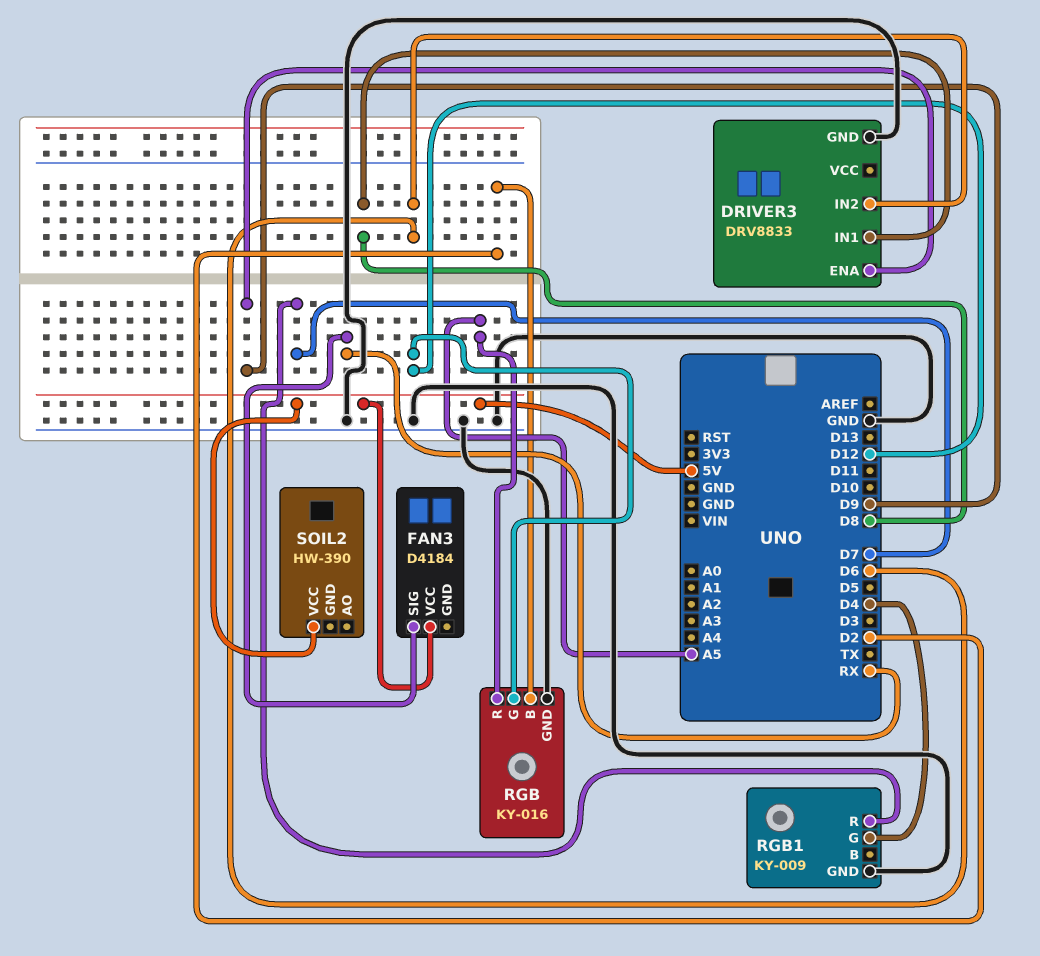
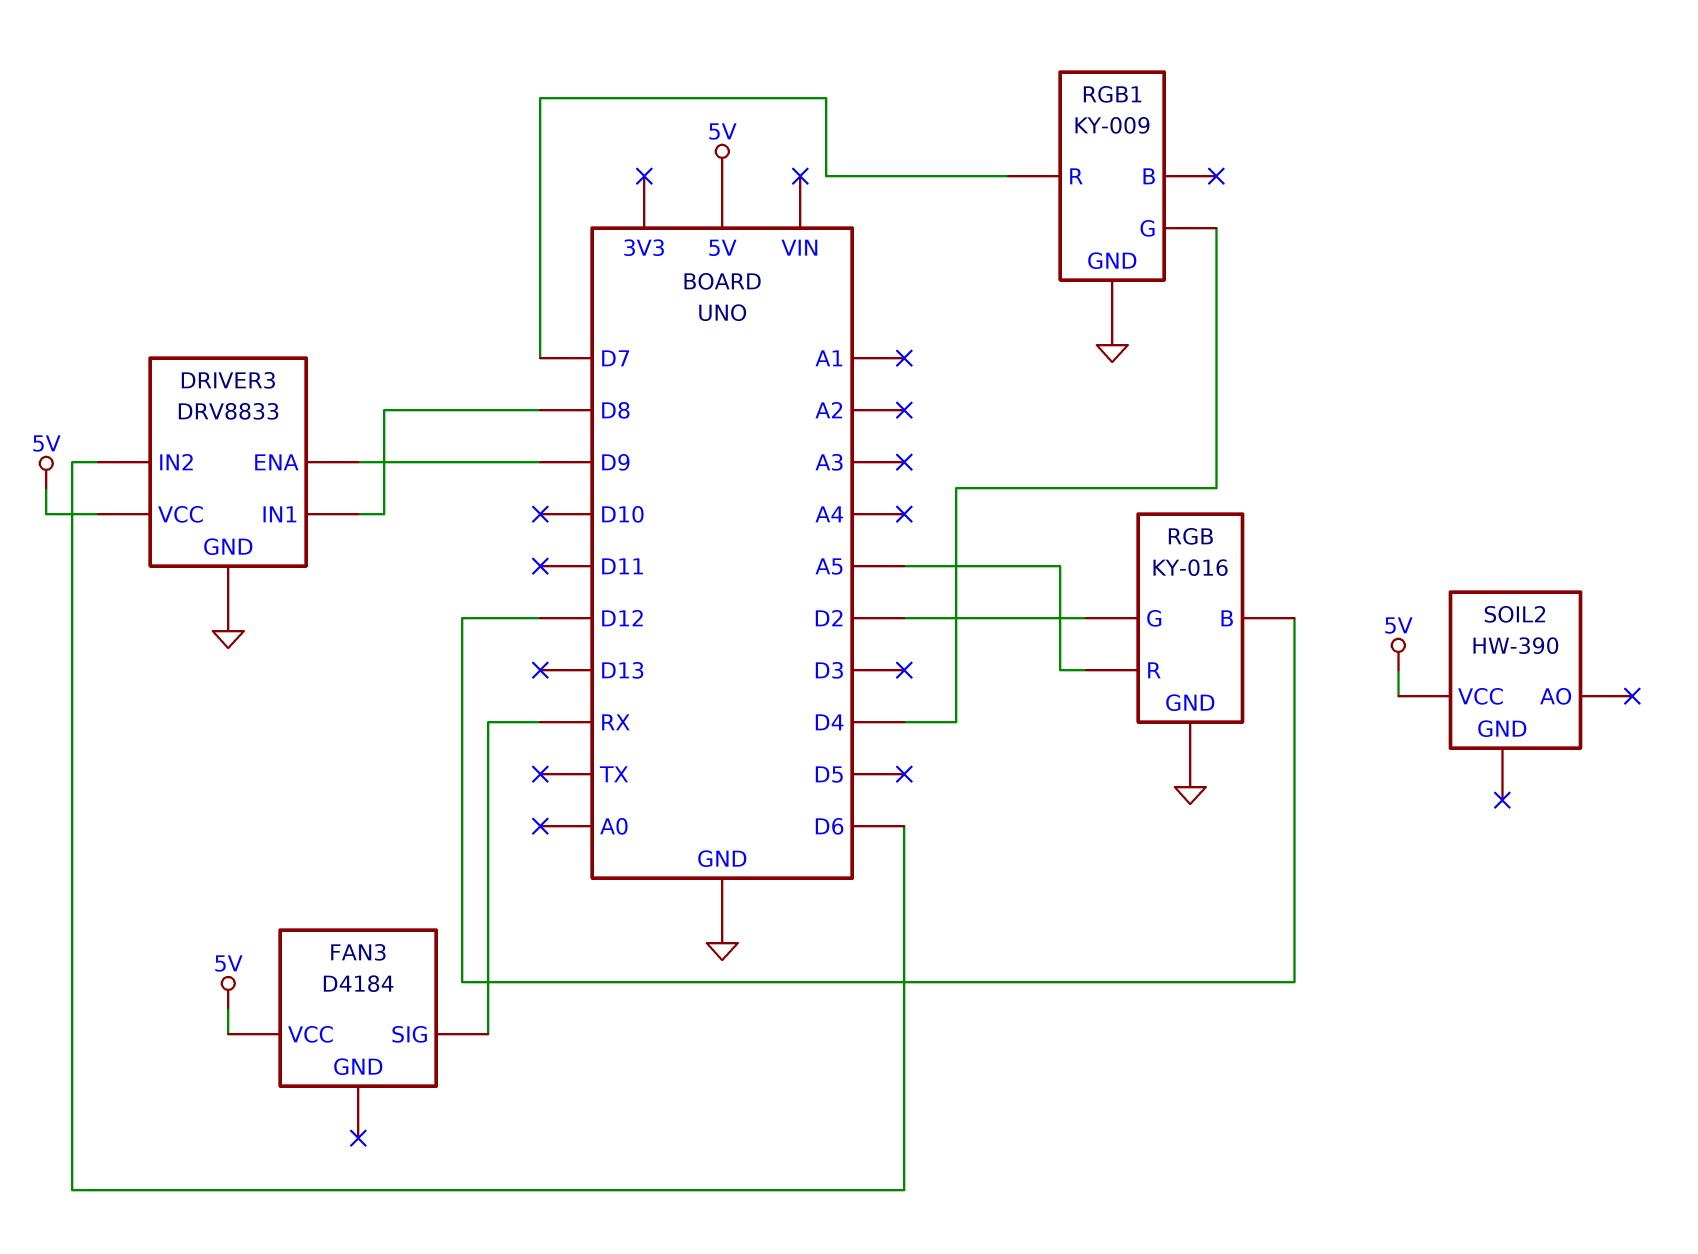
DRIVER3 pin VCC: none -> 5V
RGB pin B: D2 -> D12
RGB pin G: D12 -> D2

